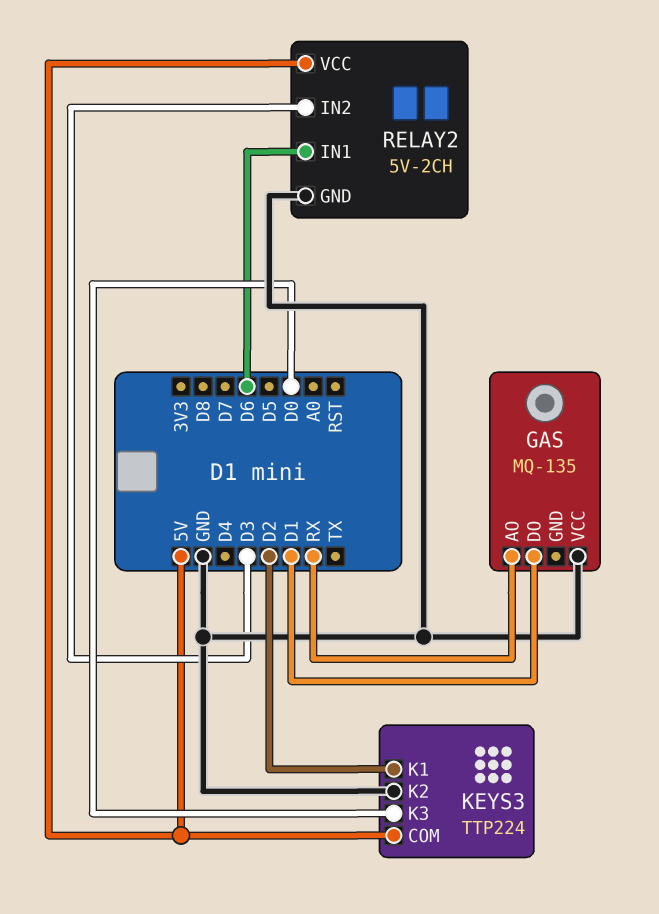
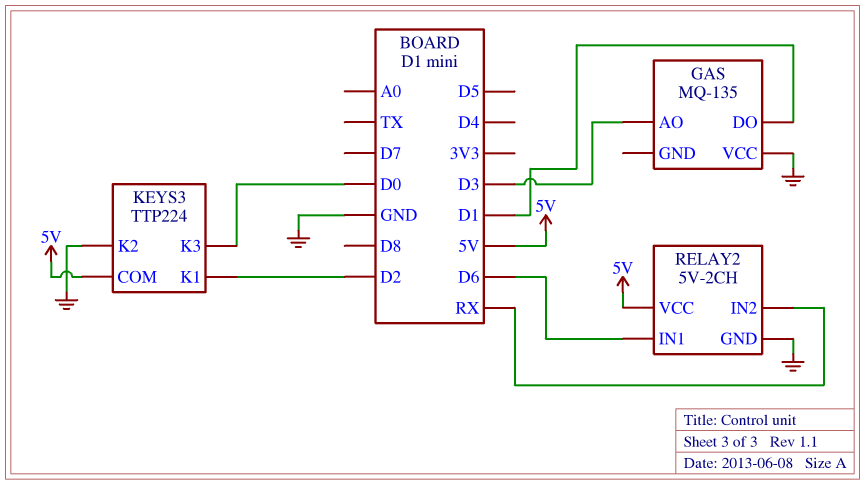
GAS pin AO: RX -> D3
RELAY2 pin IN2: D3 -> RX

